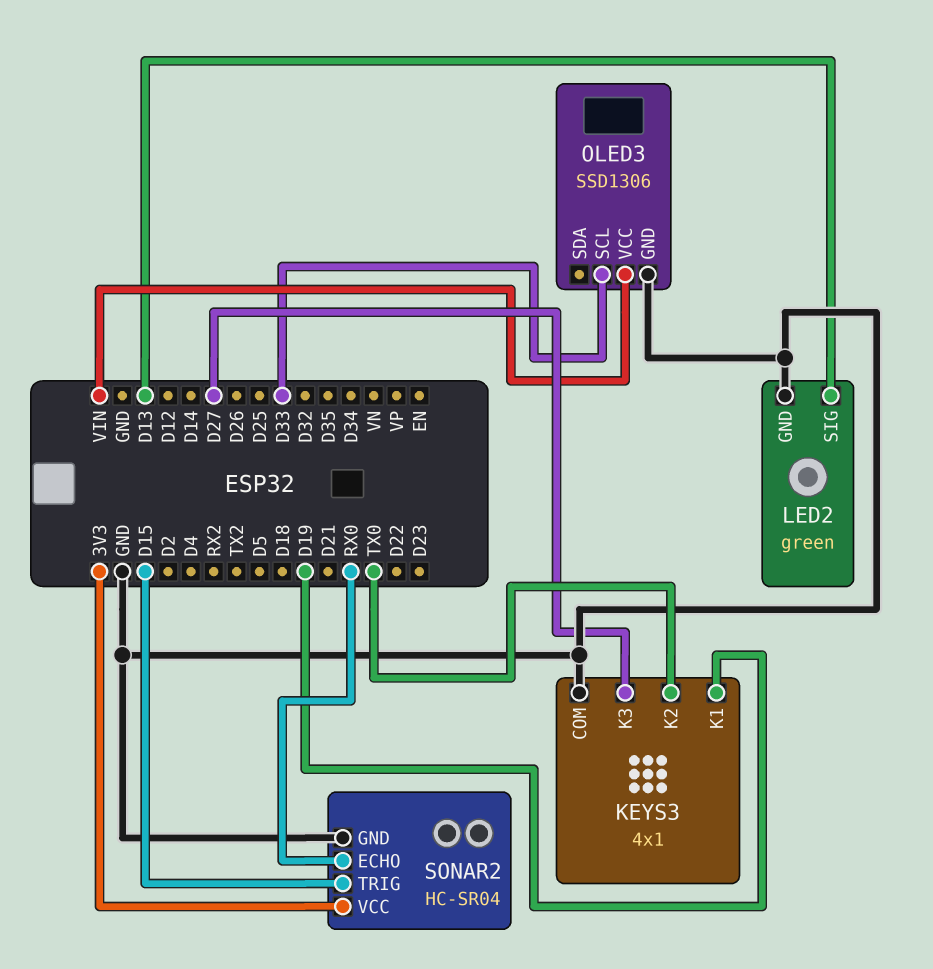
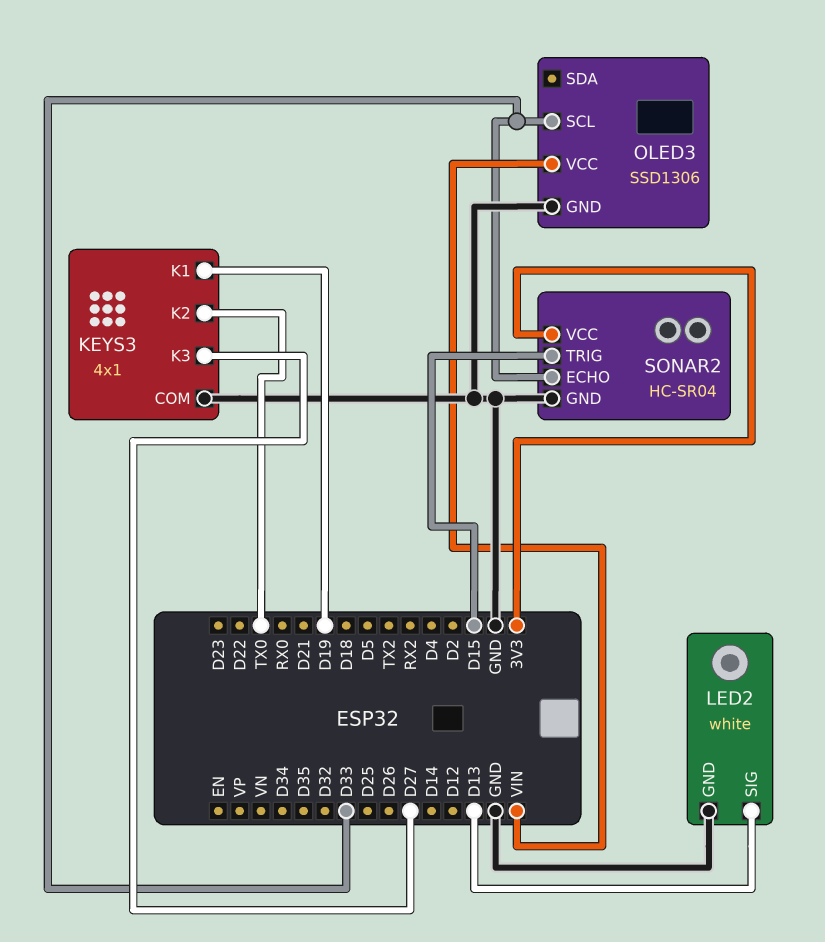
LED2: green -> white
SONAR2 pin ECHO: RX0 -> D33

